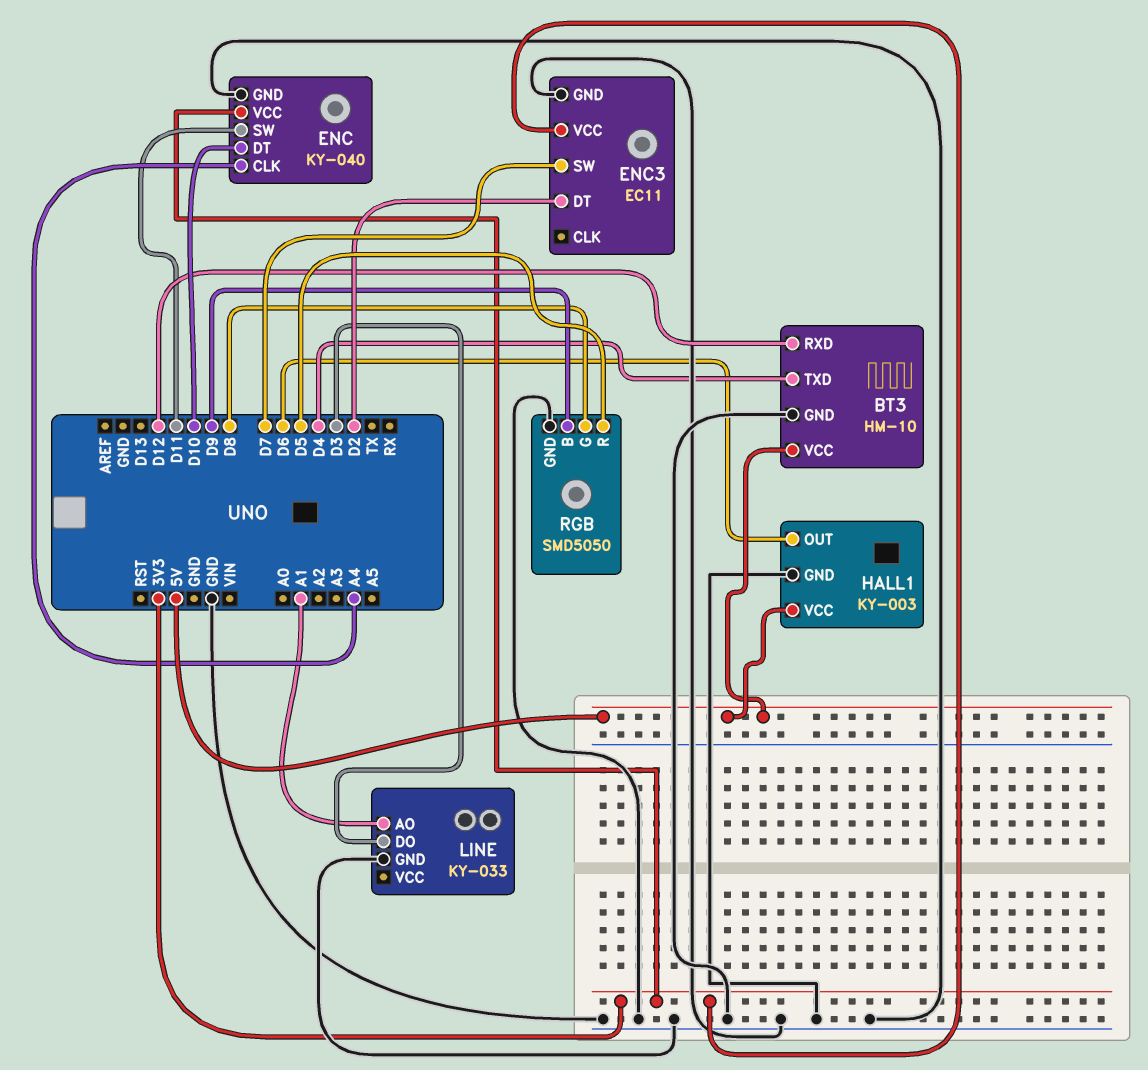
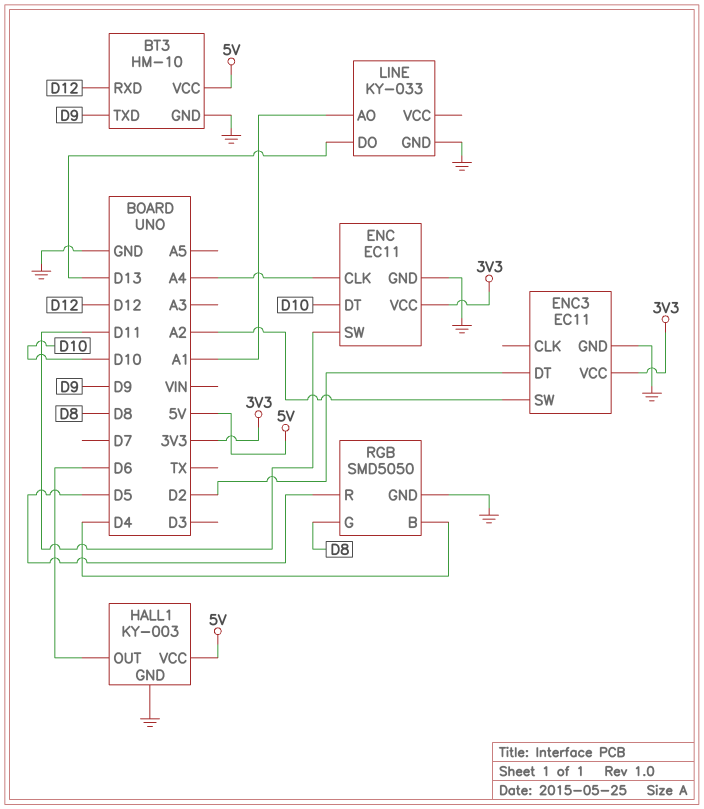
BT3 pin TXD: D4 -> D9
ENC: KY-040 -> EC11
ENC3 pin SW: D7 -> A2
LINE pin DO: D3 -> D13
RGB pin B: D9 -> D4

